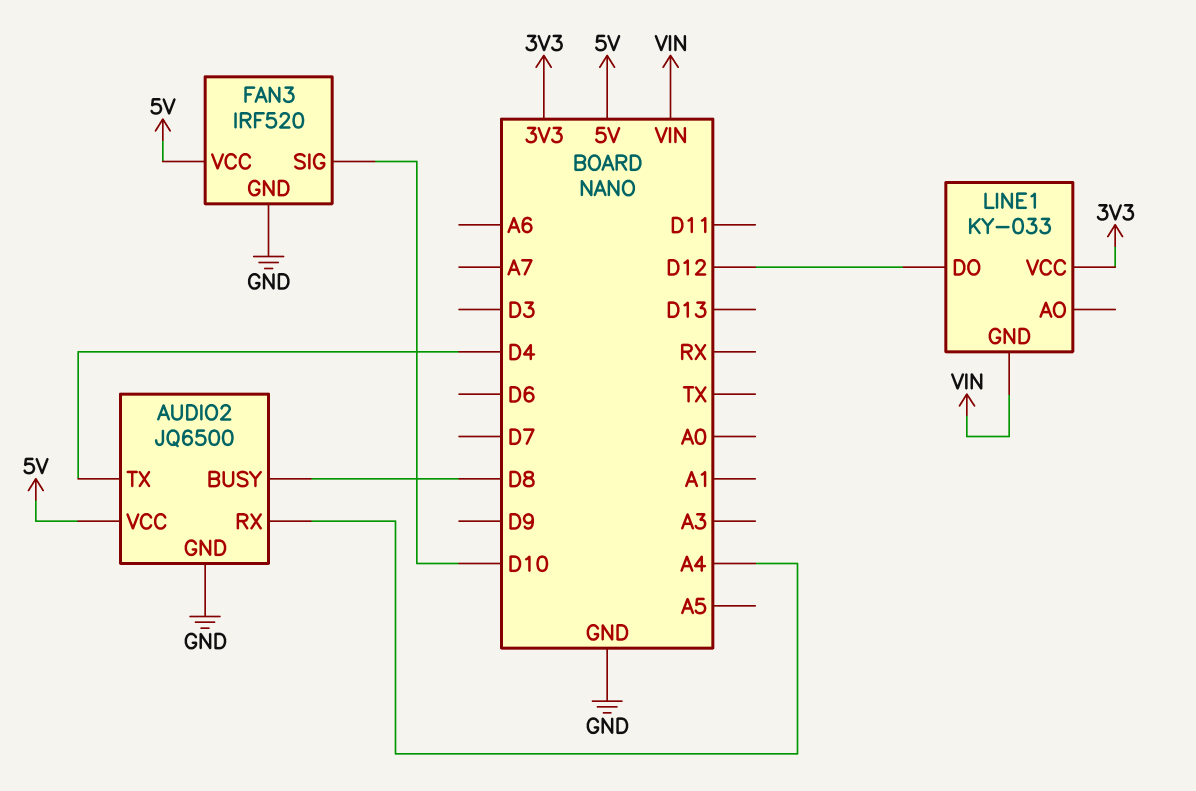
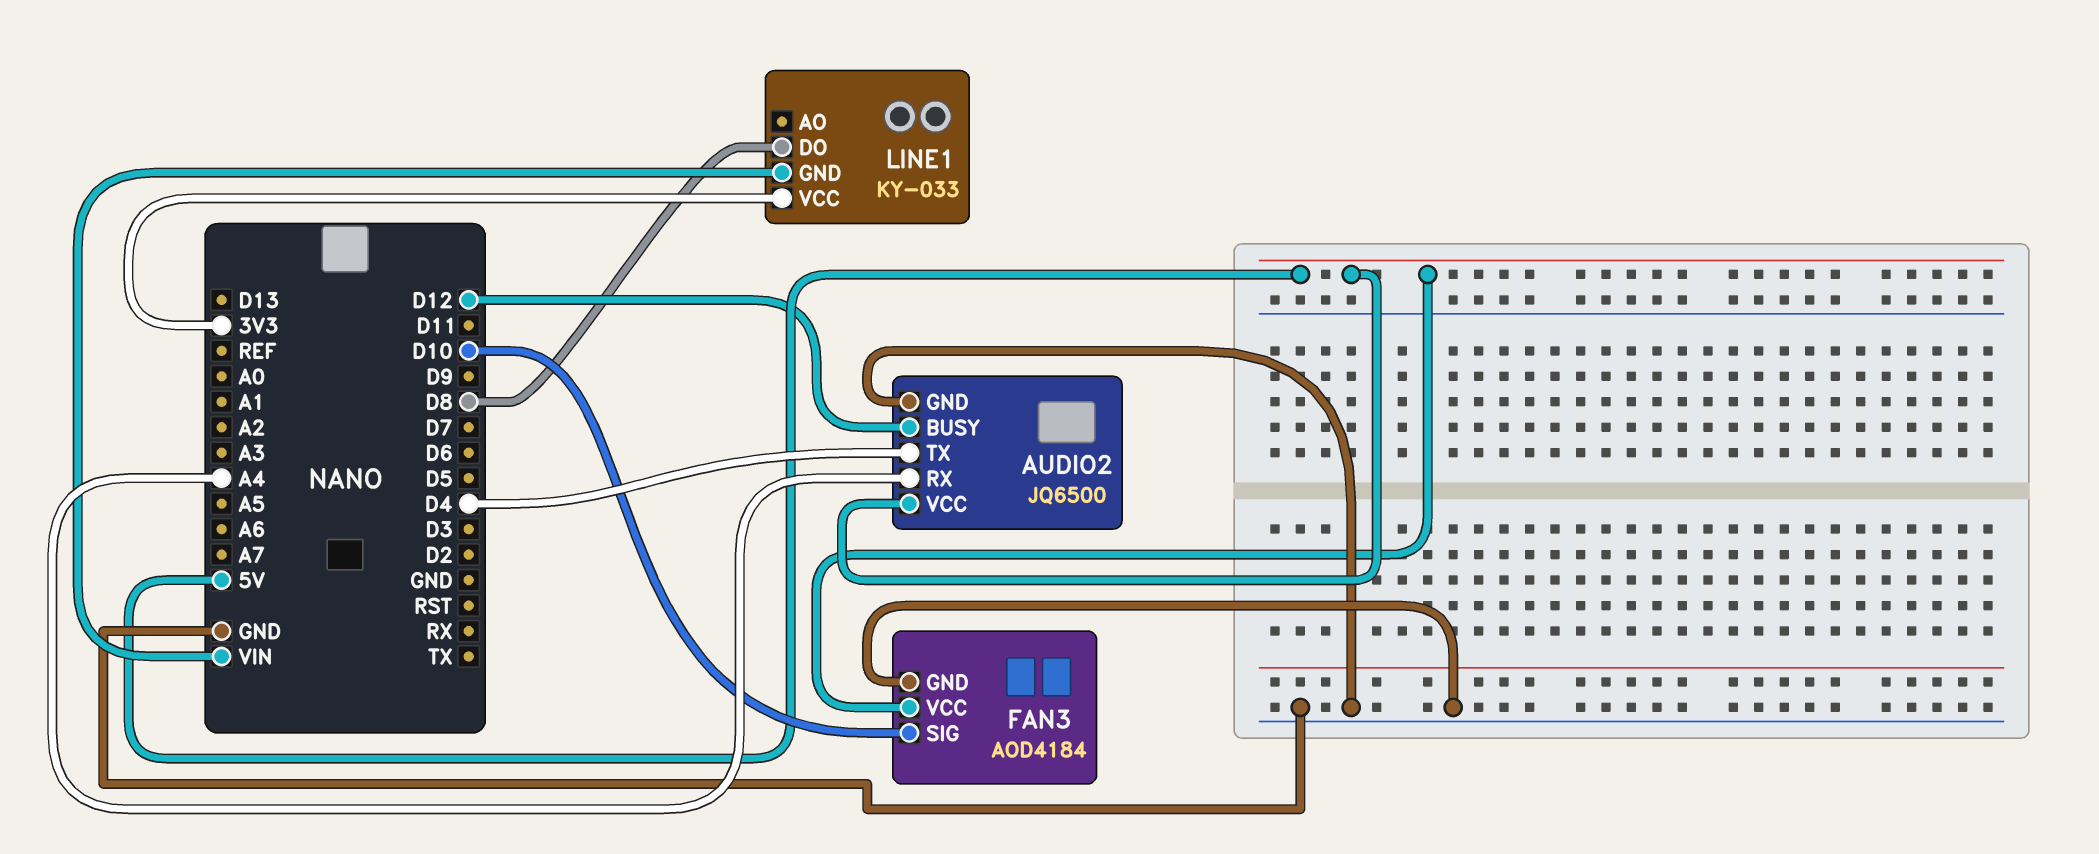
AUDIO2 pin BUSY: D8 -> D12
FAN3: IRF520 -> AOD4184
LINE1 pin DO: D12 -> D8

